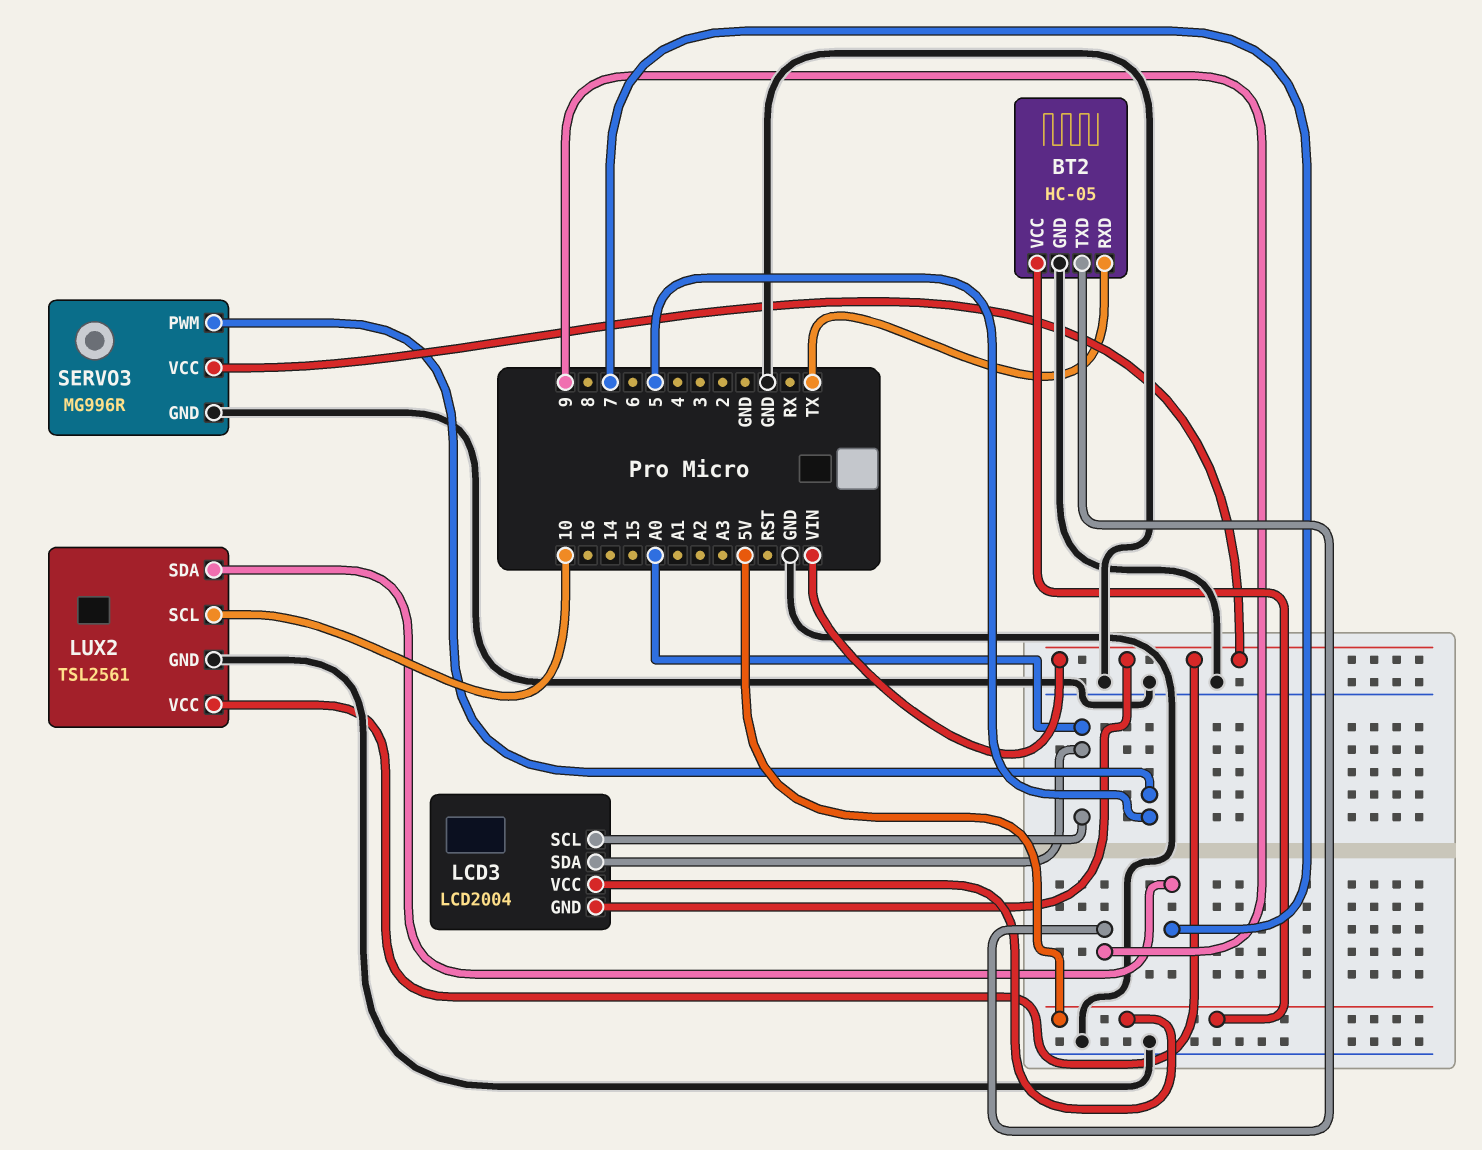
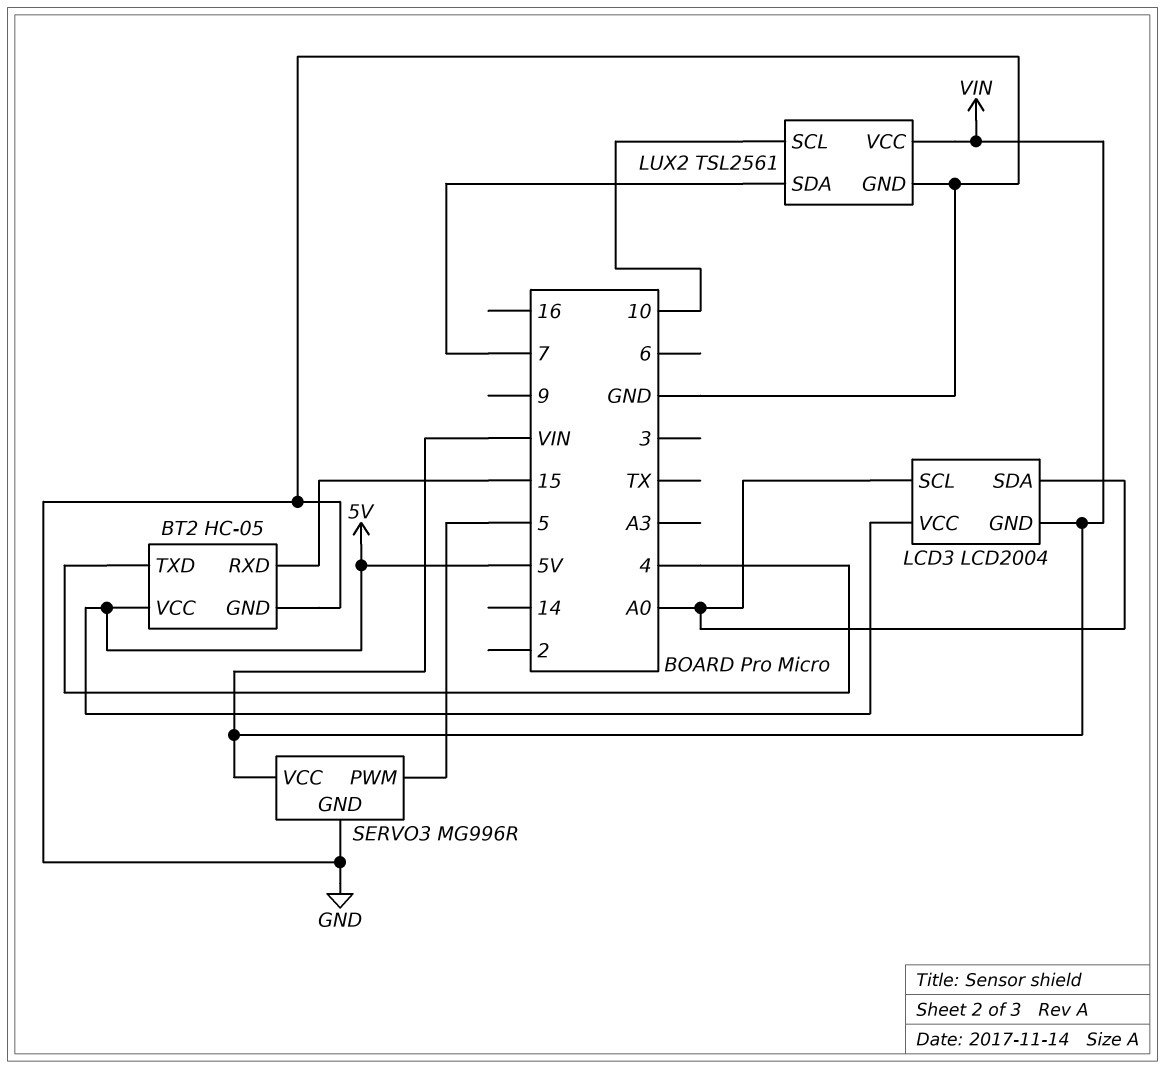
BT2 pin RXD: TX -> 15
BT2 pin TXD: 9 -> 4

